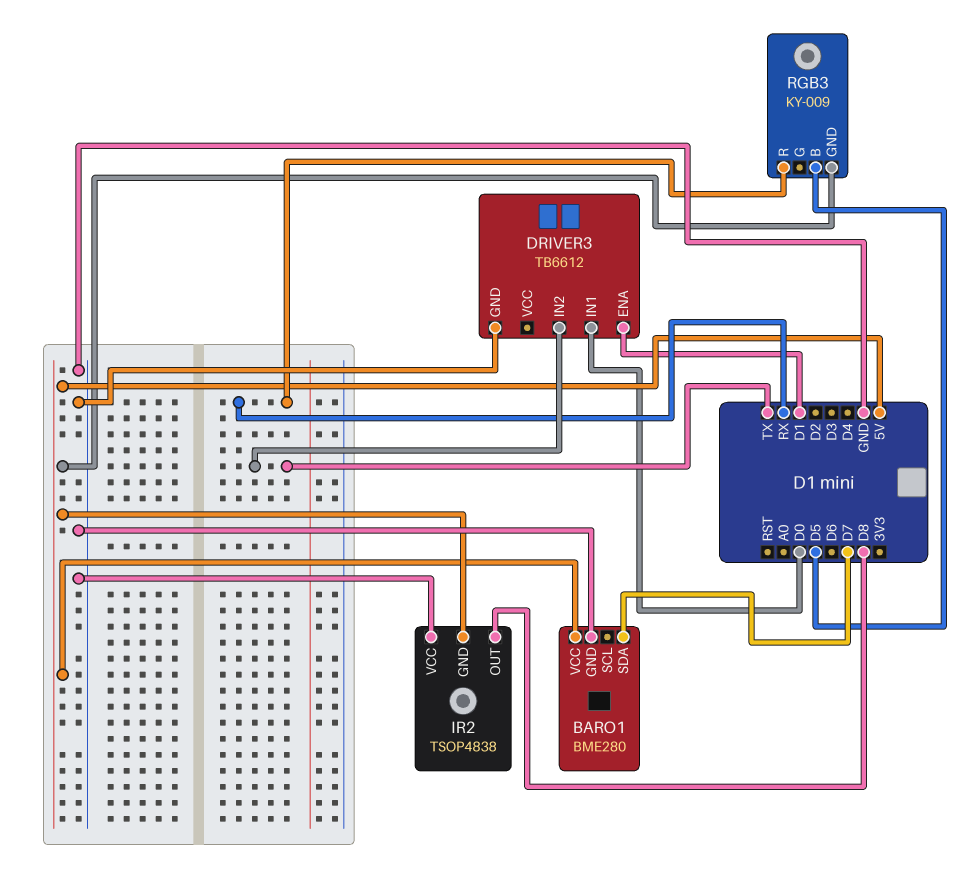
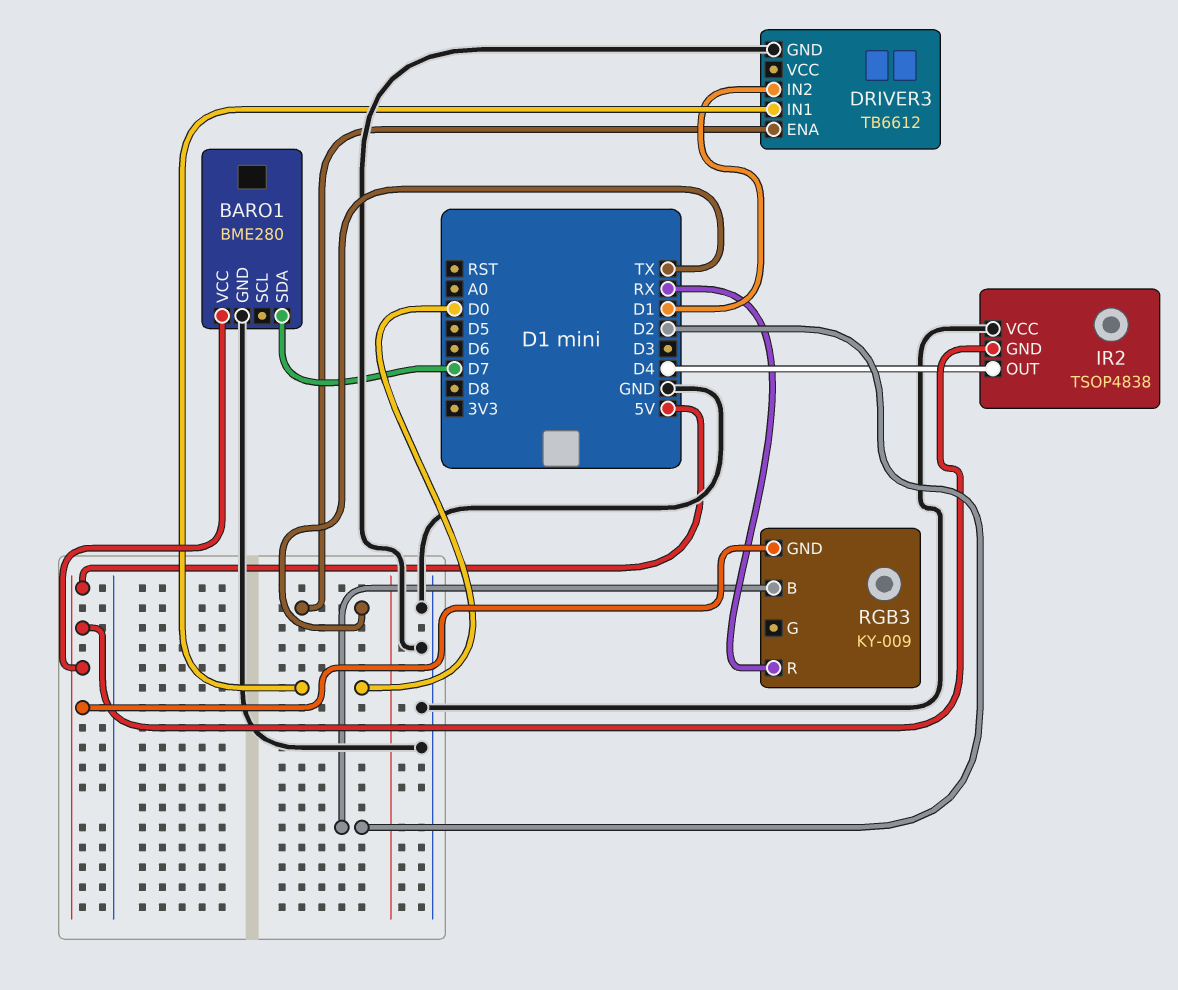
DRIVER3 pin ENA: D1 -> TX
DRIVER3 pin IN2: TX -> D1
IR2 pin OUT: D8 -> D4
RGB3 pin B: D5 -> D2

